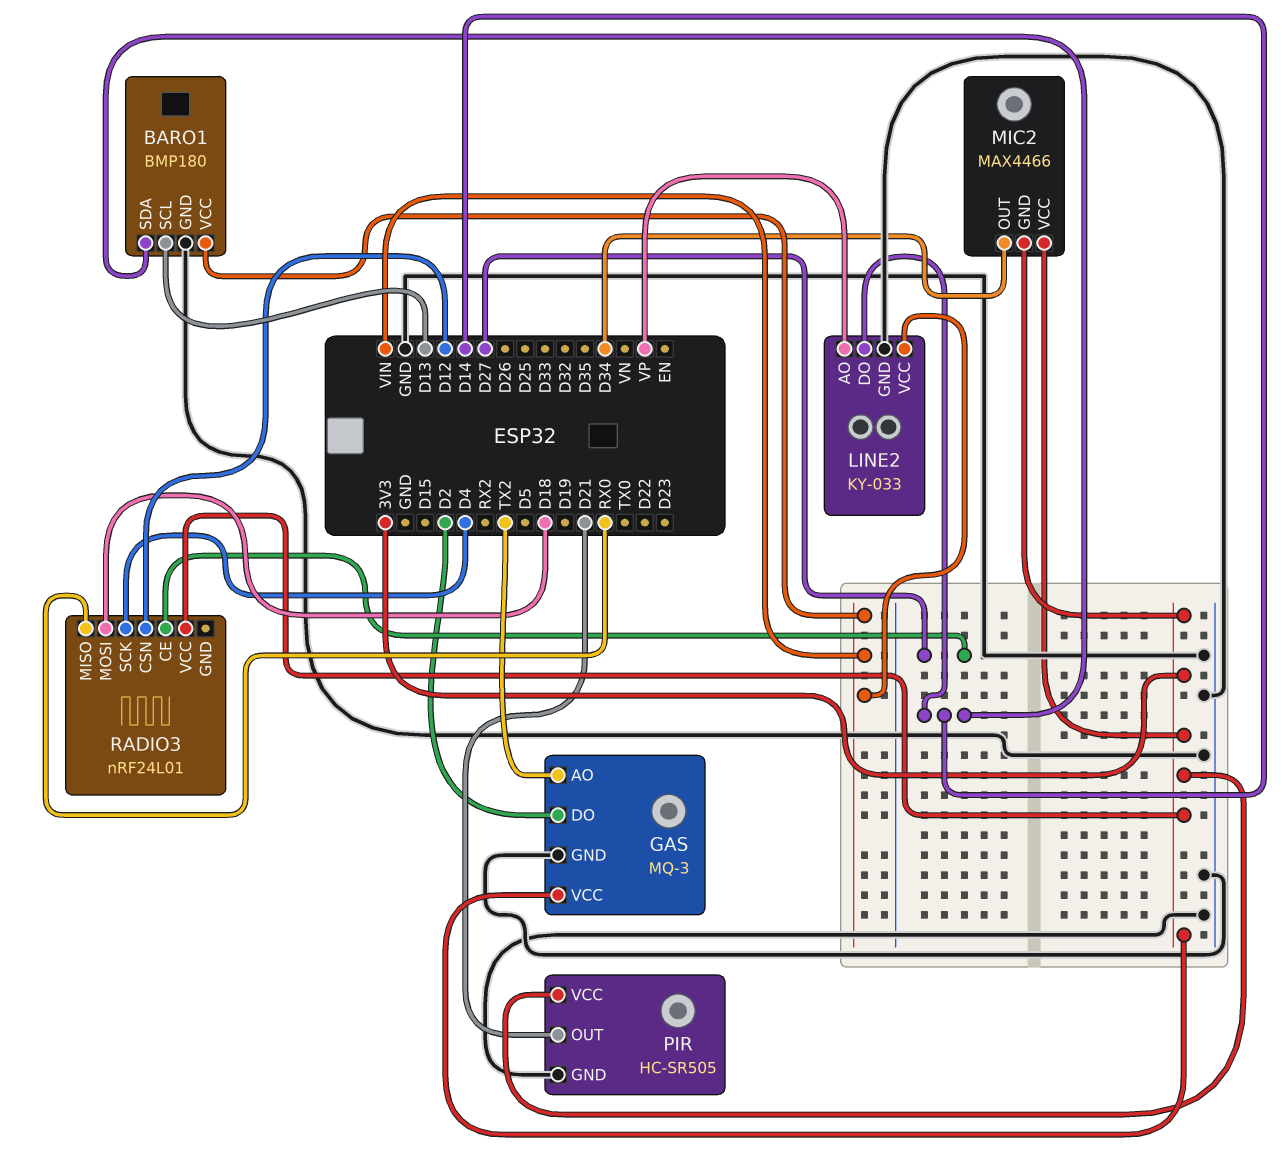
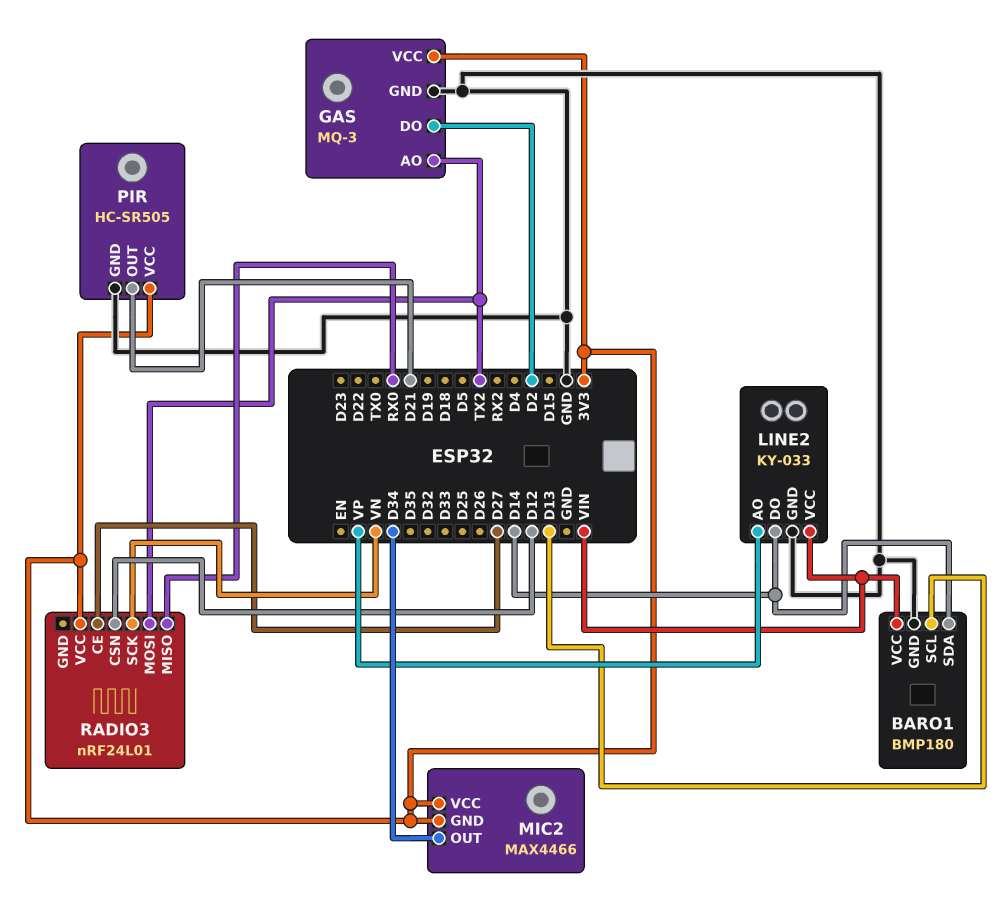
RADIO3 pin MOSI: D18 -> TX2
RADIO3 pin SCK: D4 -> VN

